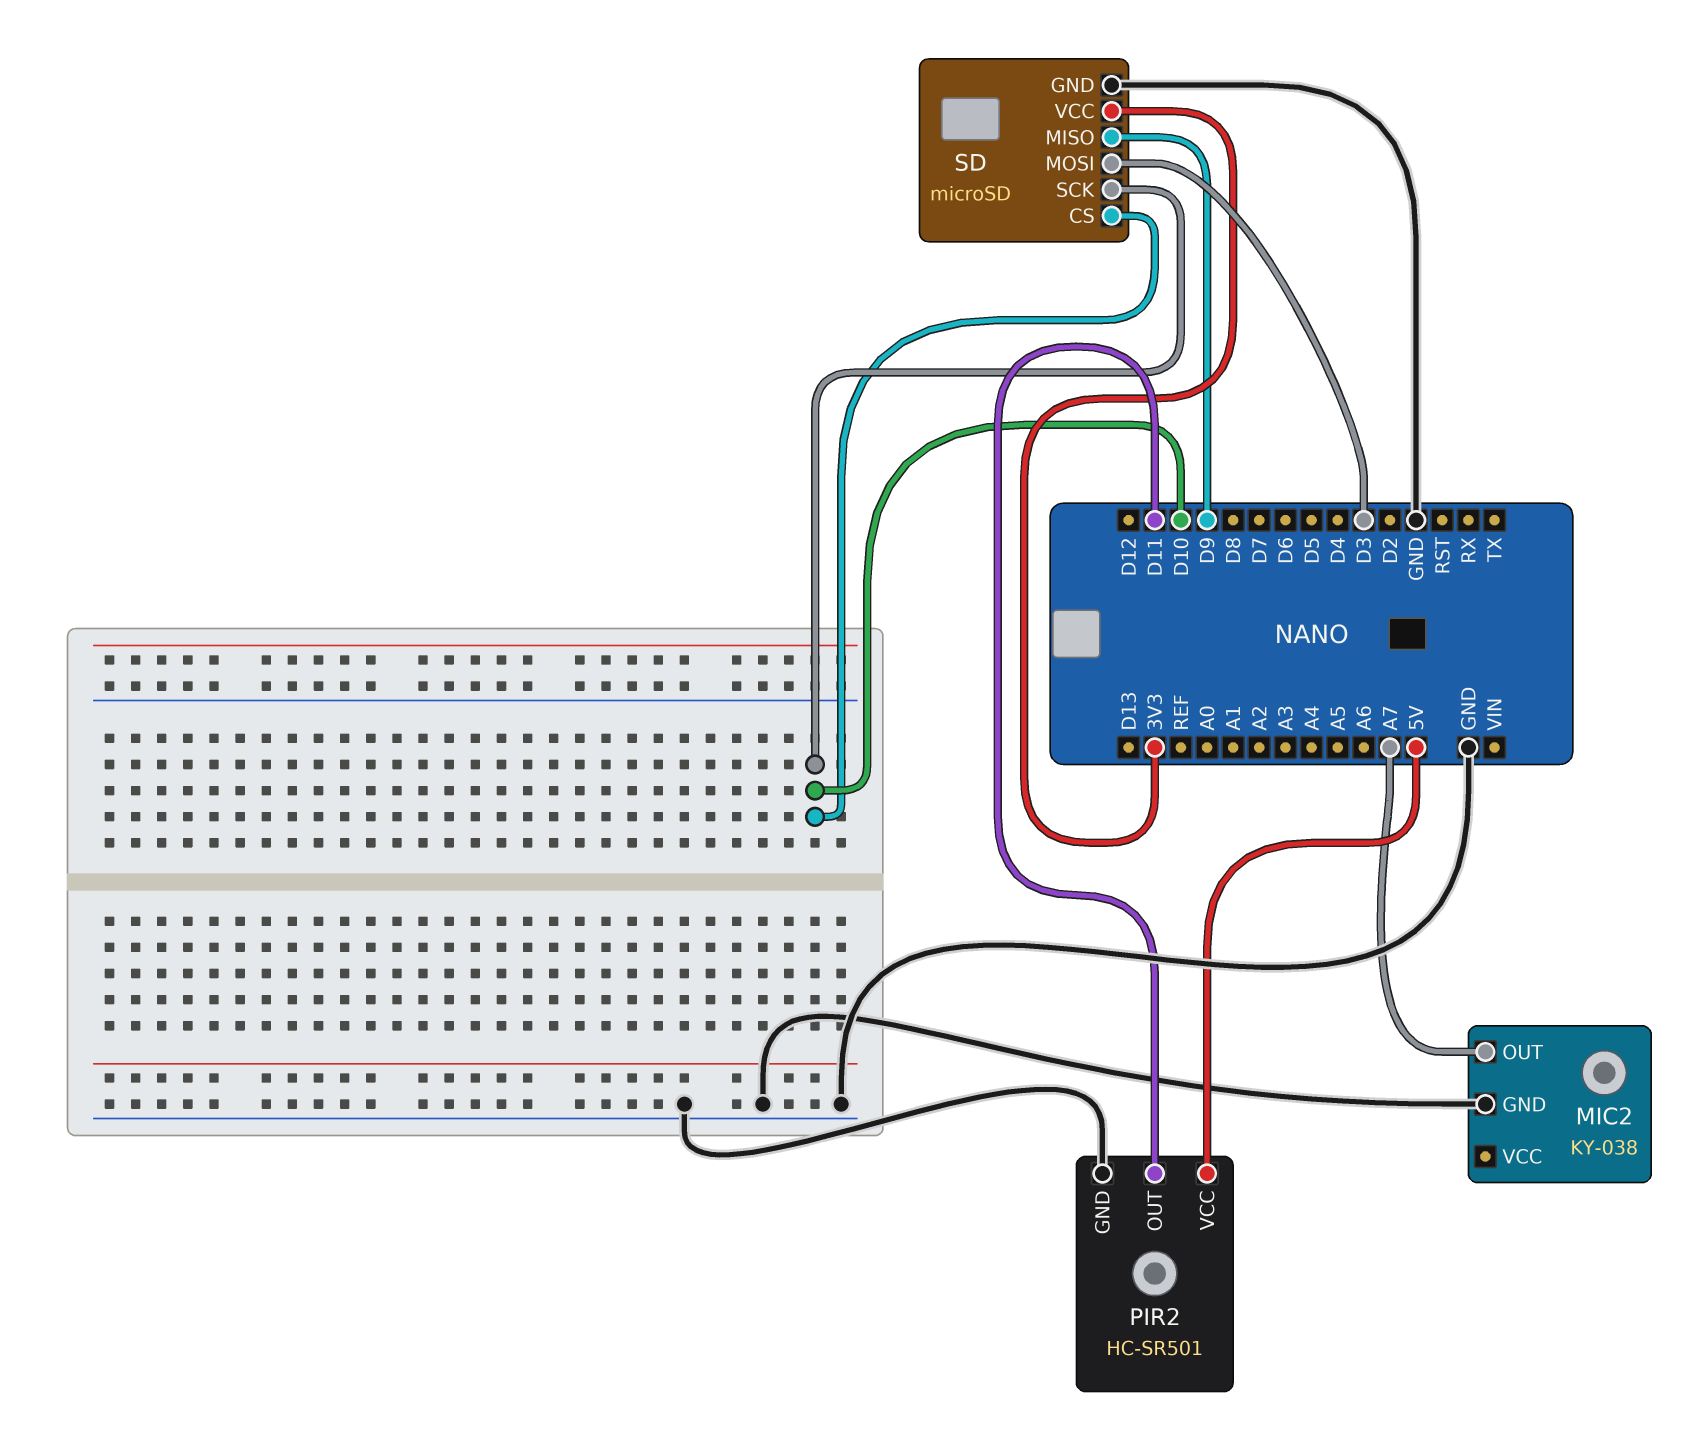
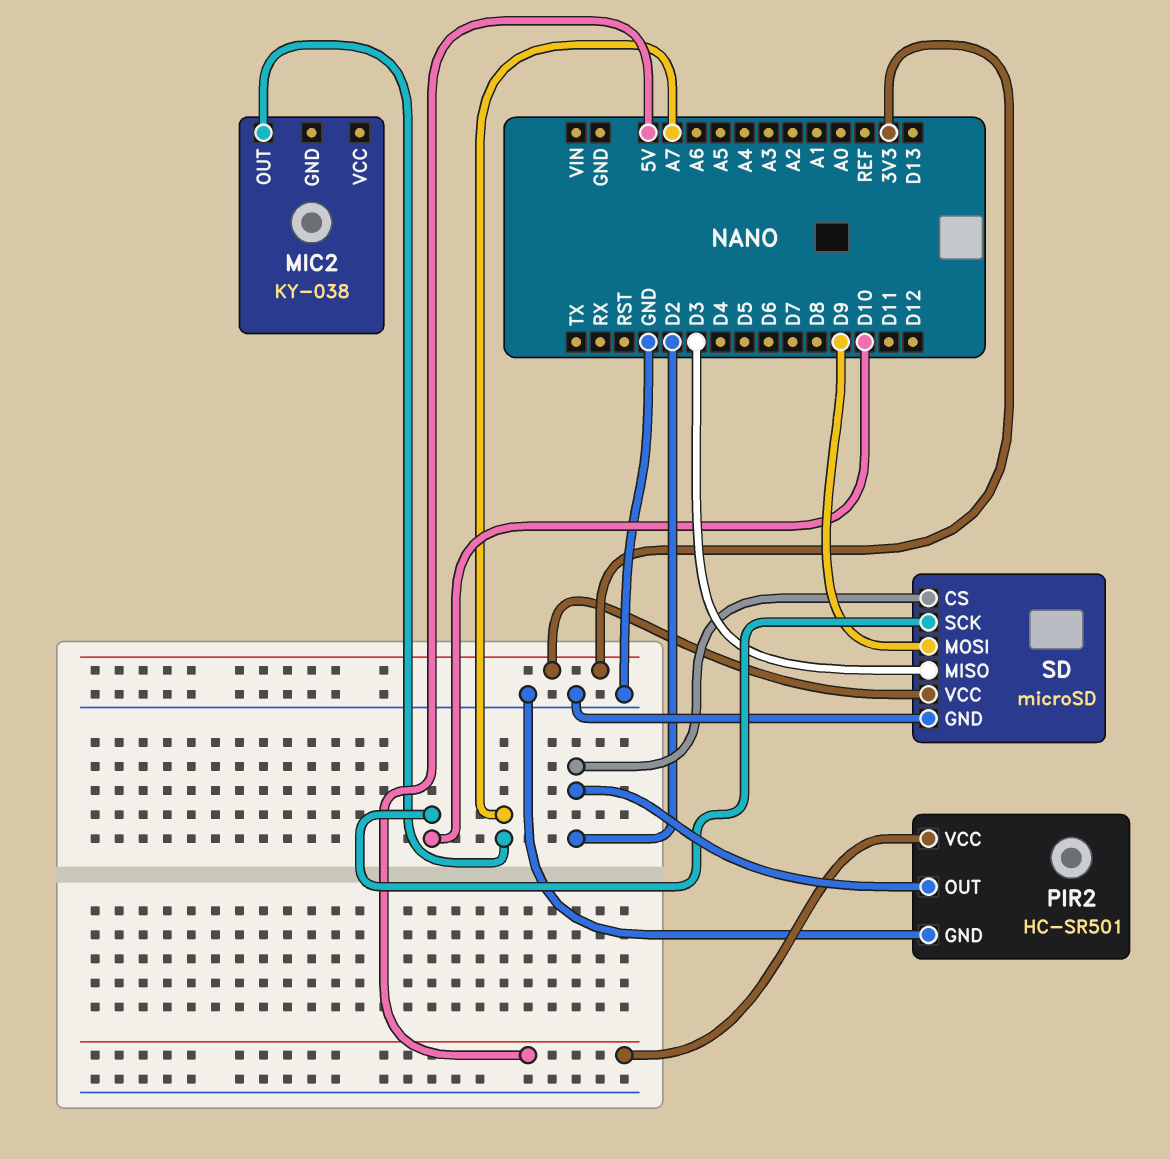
MIC2 pin GND: GND -> none
PIR2 pin OUT: D11 -> D2
SD pin CS: D10 -> D2
SD pin MISO: D9 -> D3
SD pin MOSI: D3 -> D9

